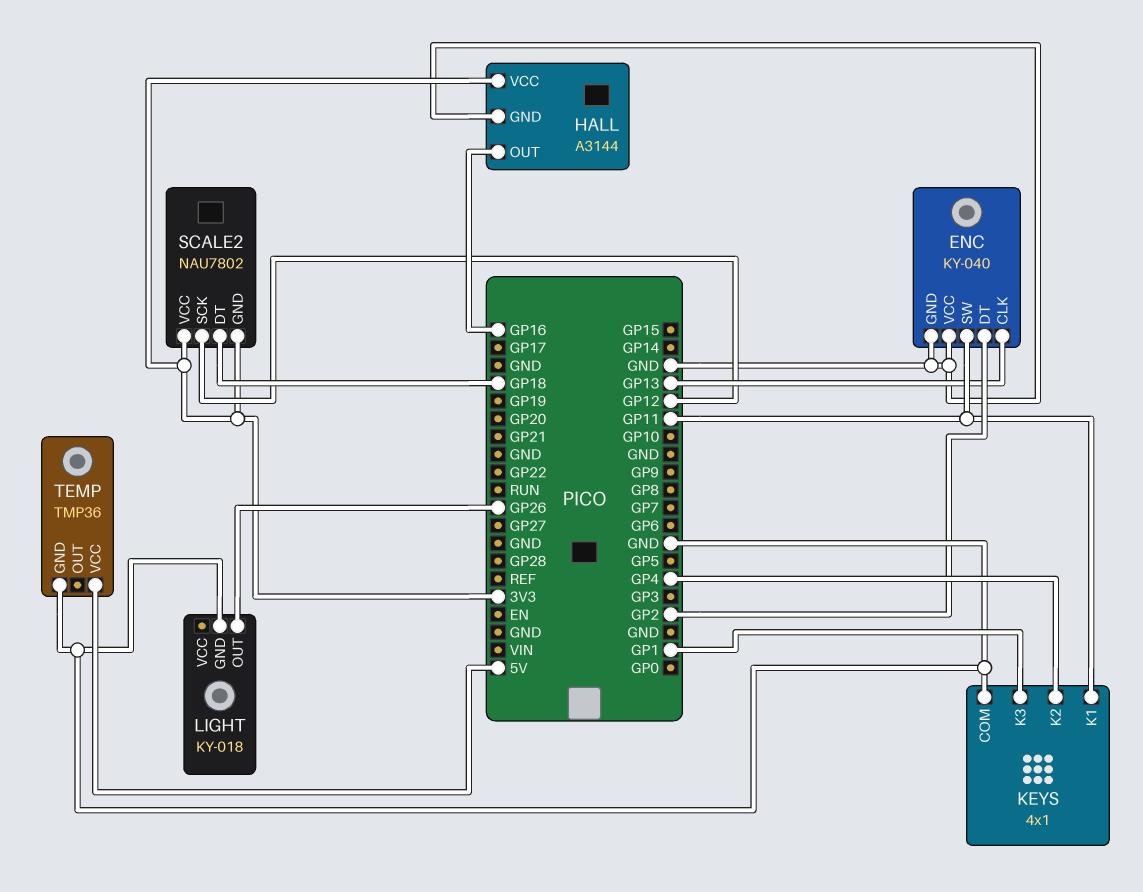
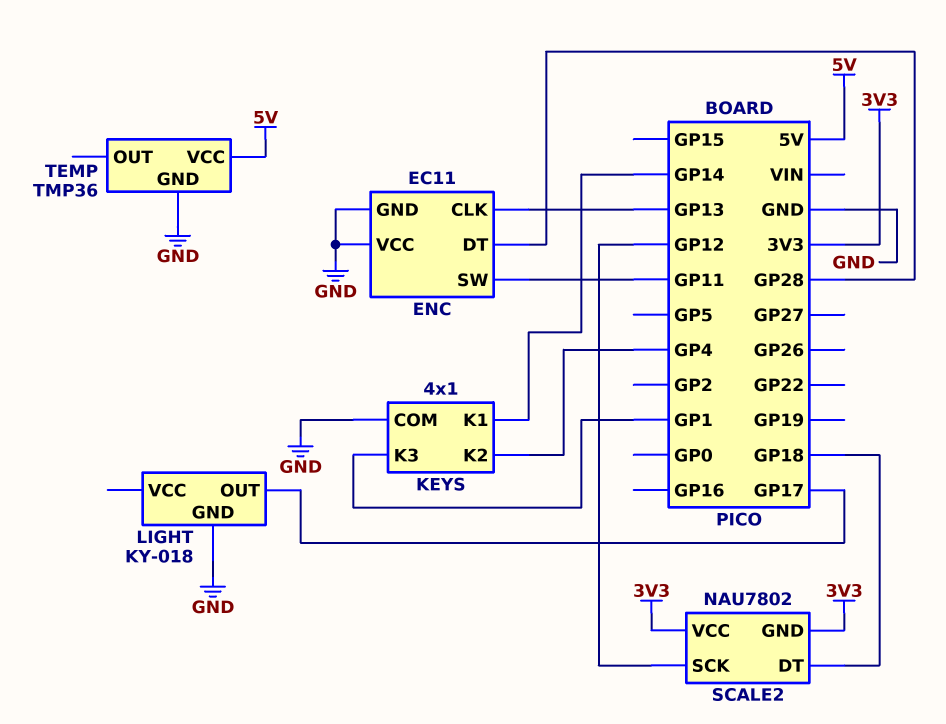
ENC: KY-040 -> EC11
ENC pin DT: GP2 -> GP28
HALL: A3144 -> none
HALL pin GND: GND -> none
HALL pin OUT: GP16 -> none
HALL pin VCC: 3V3 -> none
KEYS pin K1: GP11 -> GP14
LIGHT pin OUT: GP26 -> GP17

